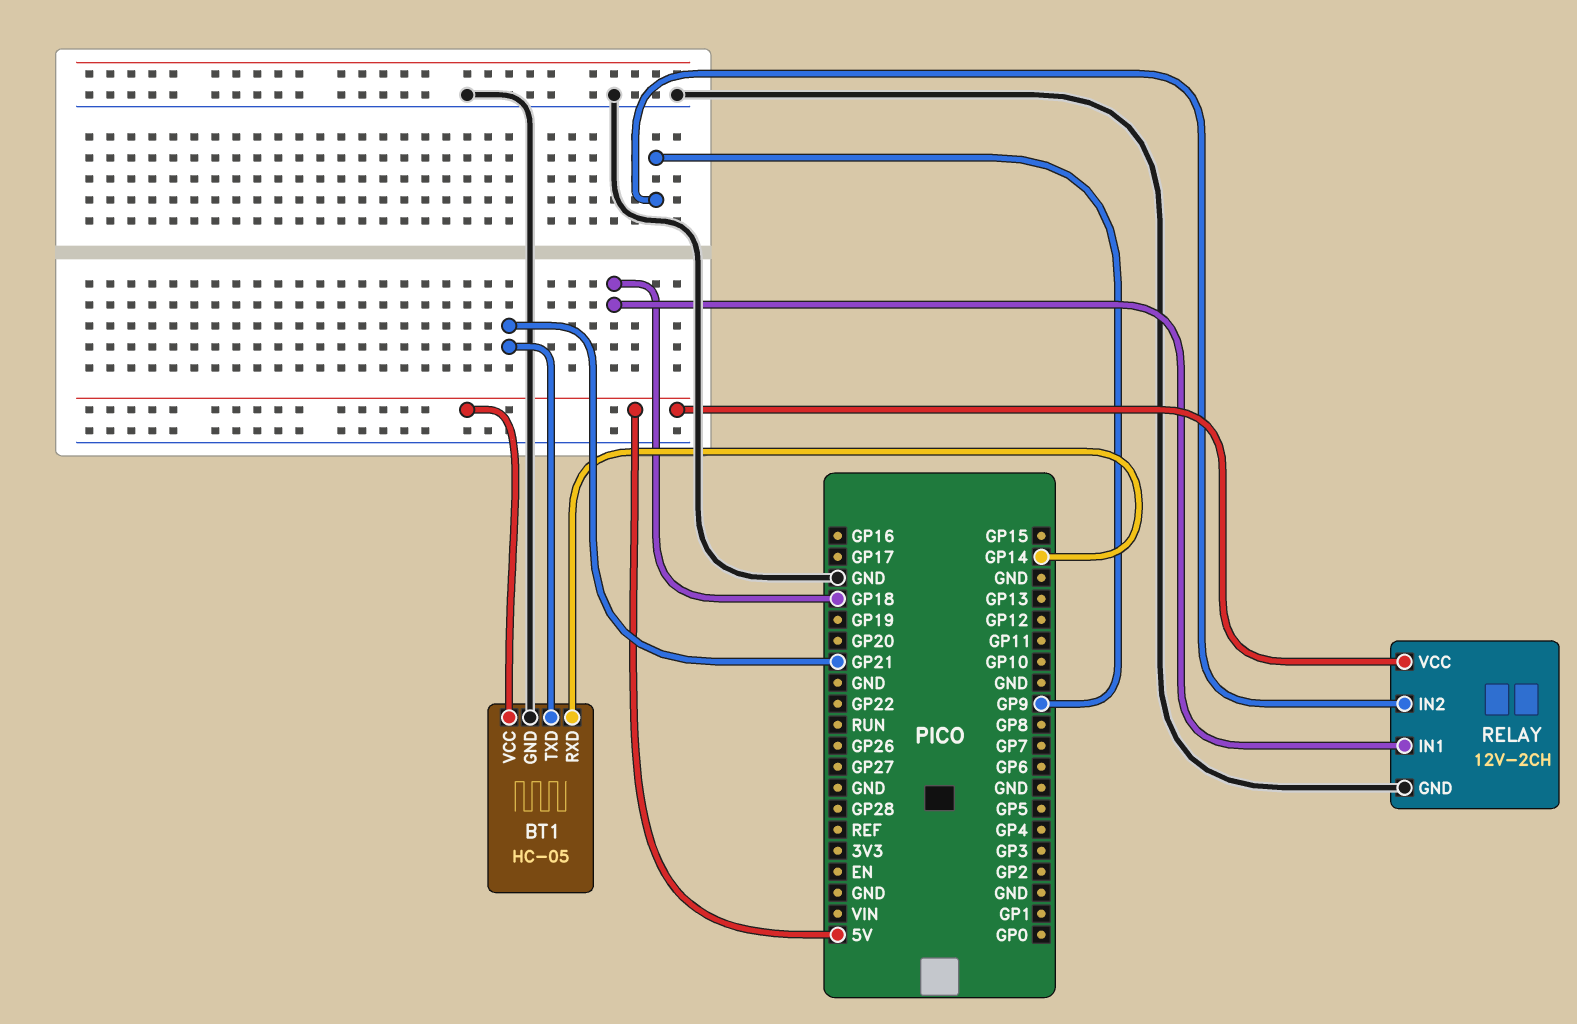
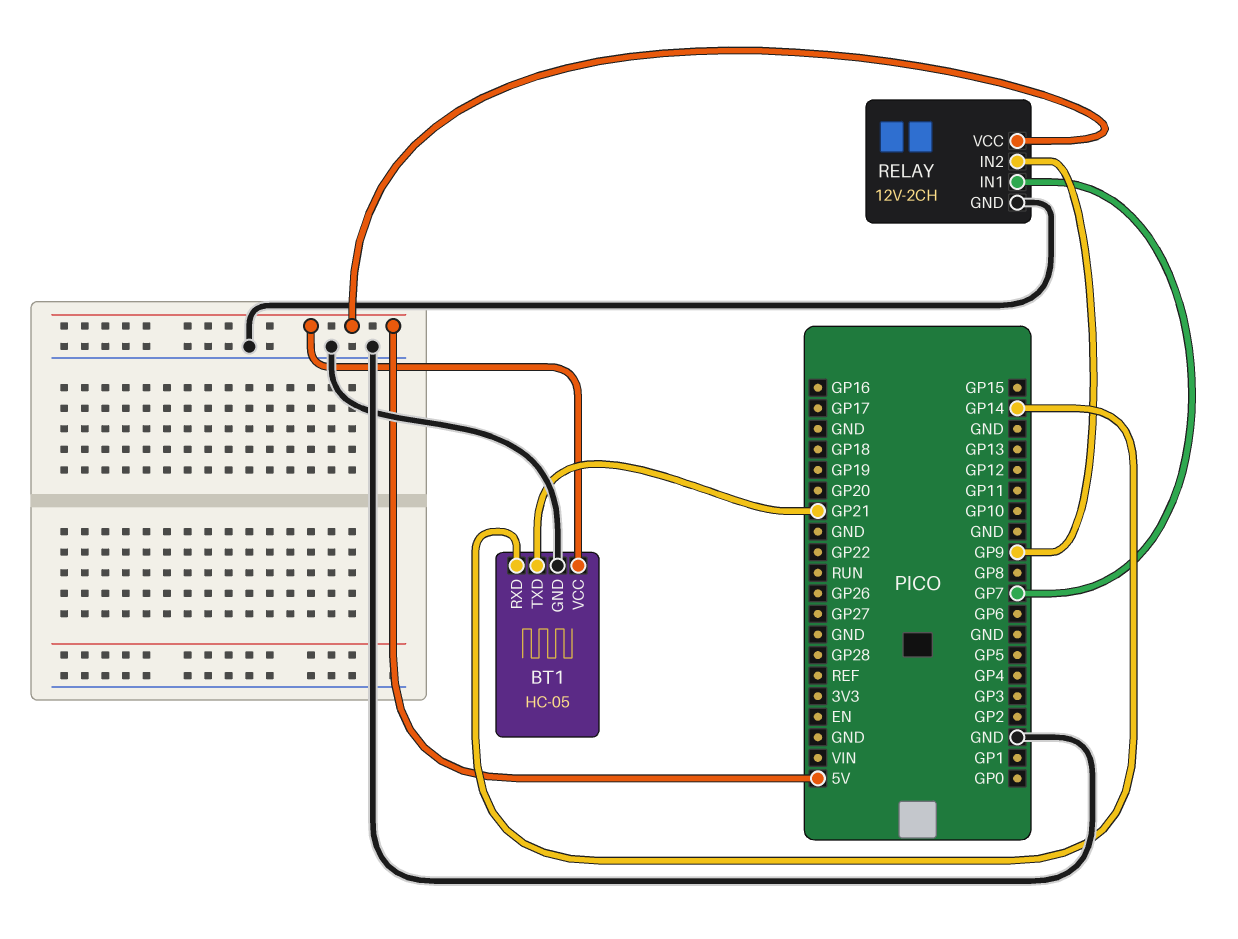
RELAY pin IN1: GP18 -> GP7

